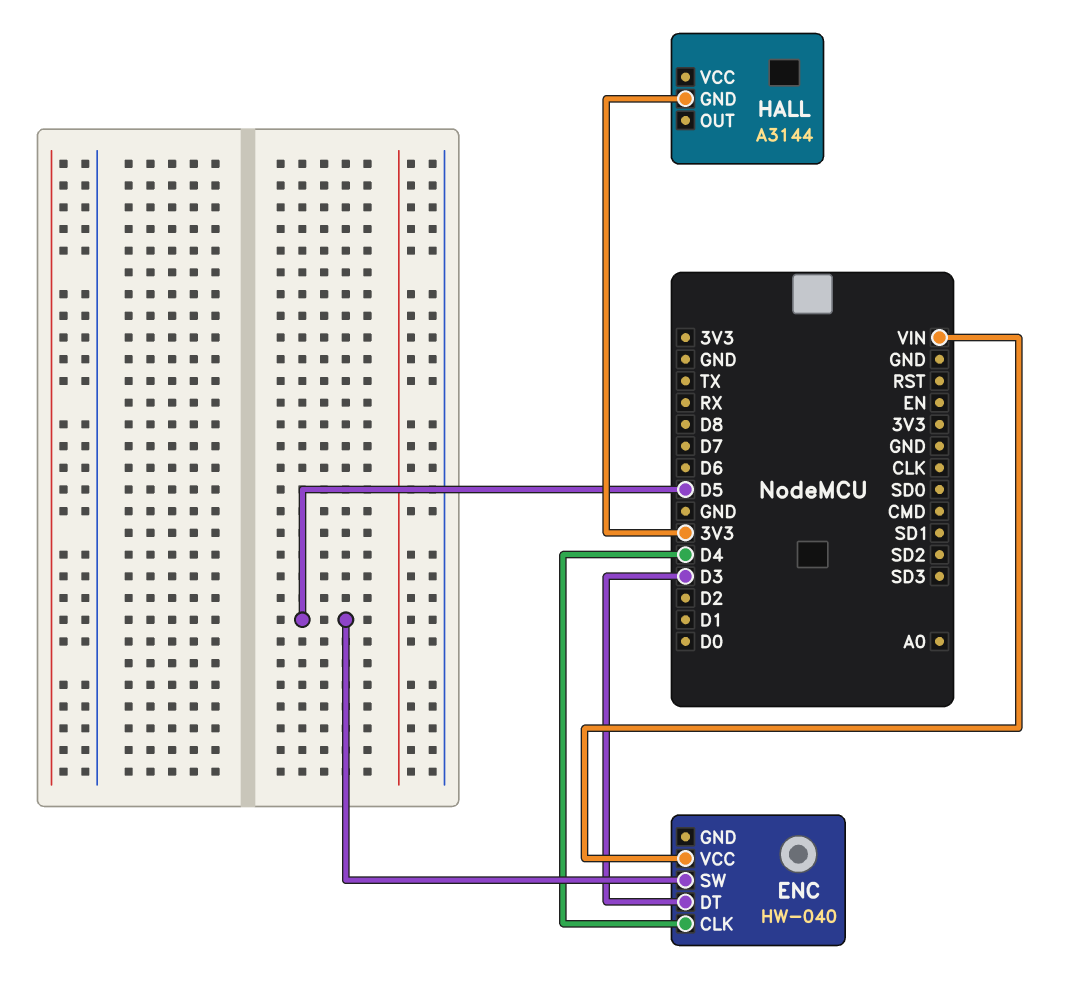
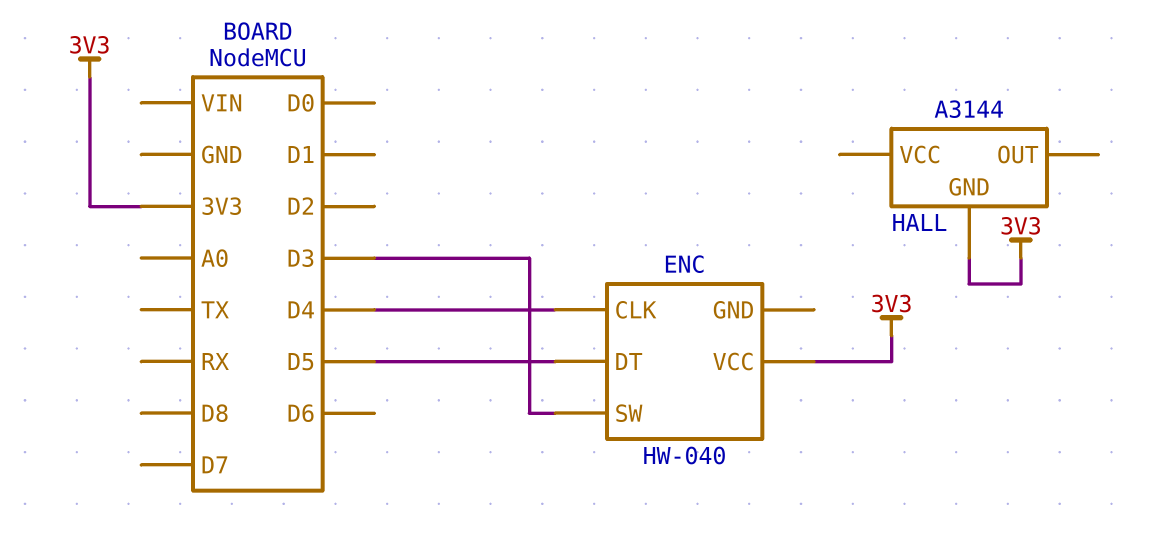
ENC pin DT: D3 -> D5
ENC pin SW: D5 -> D3
ENC pin VCC: VIN -> 3V3

